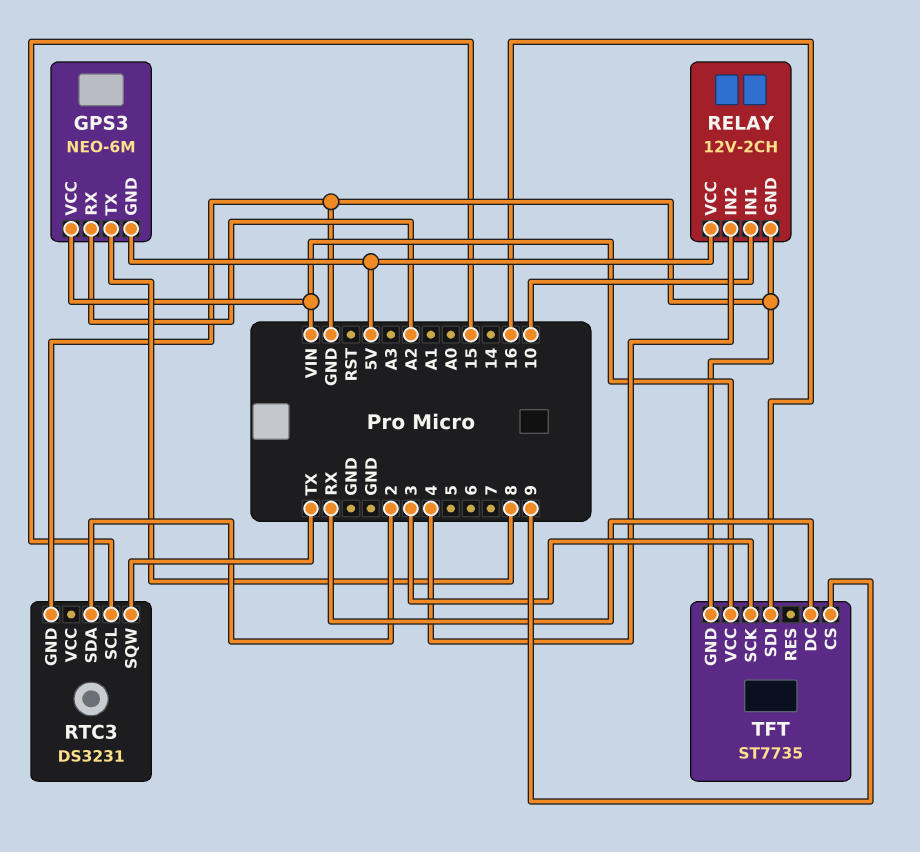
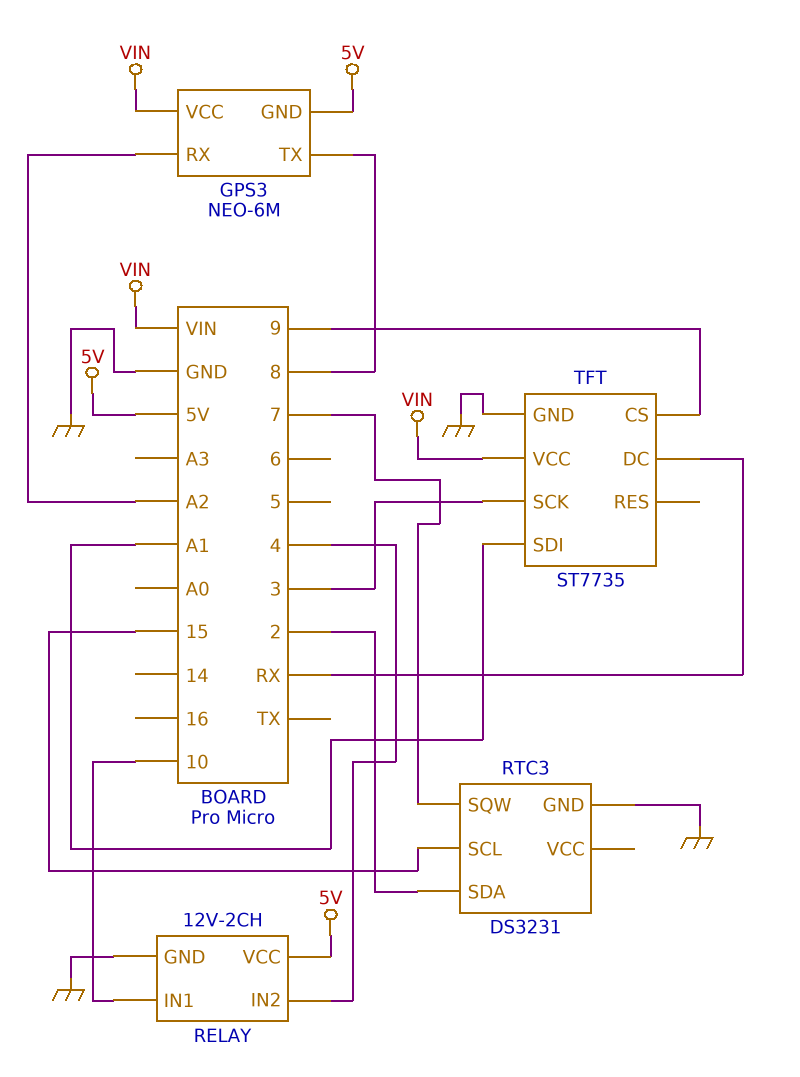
RTC3 pin SQW: TX -> 7
TFT pin SDI: 16 -> A1

